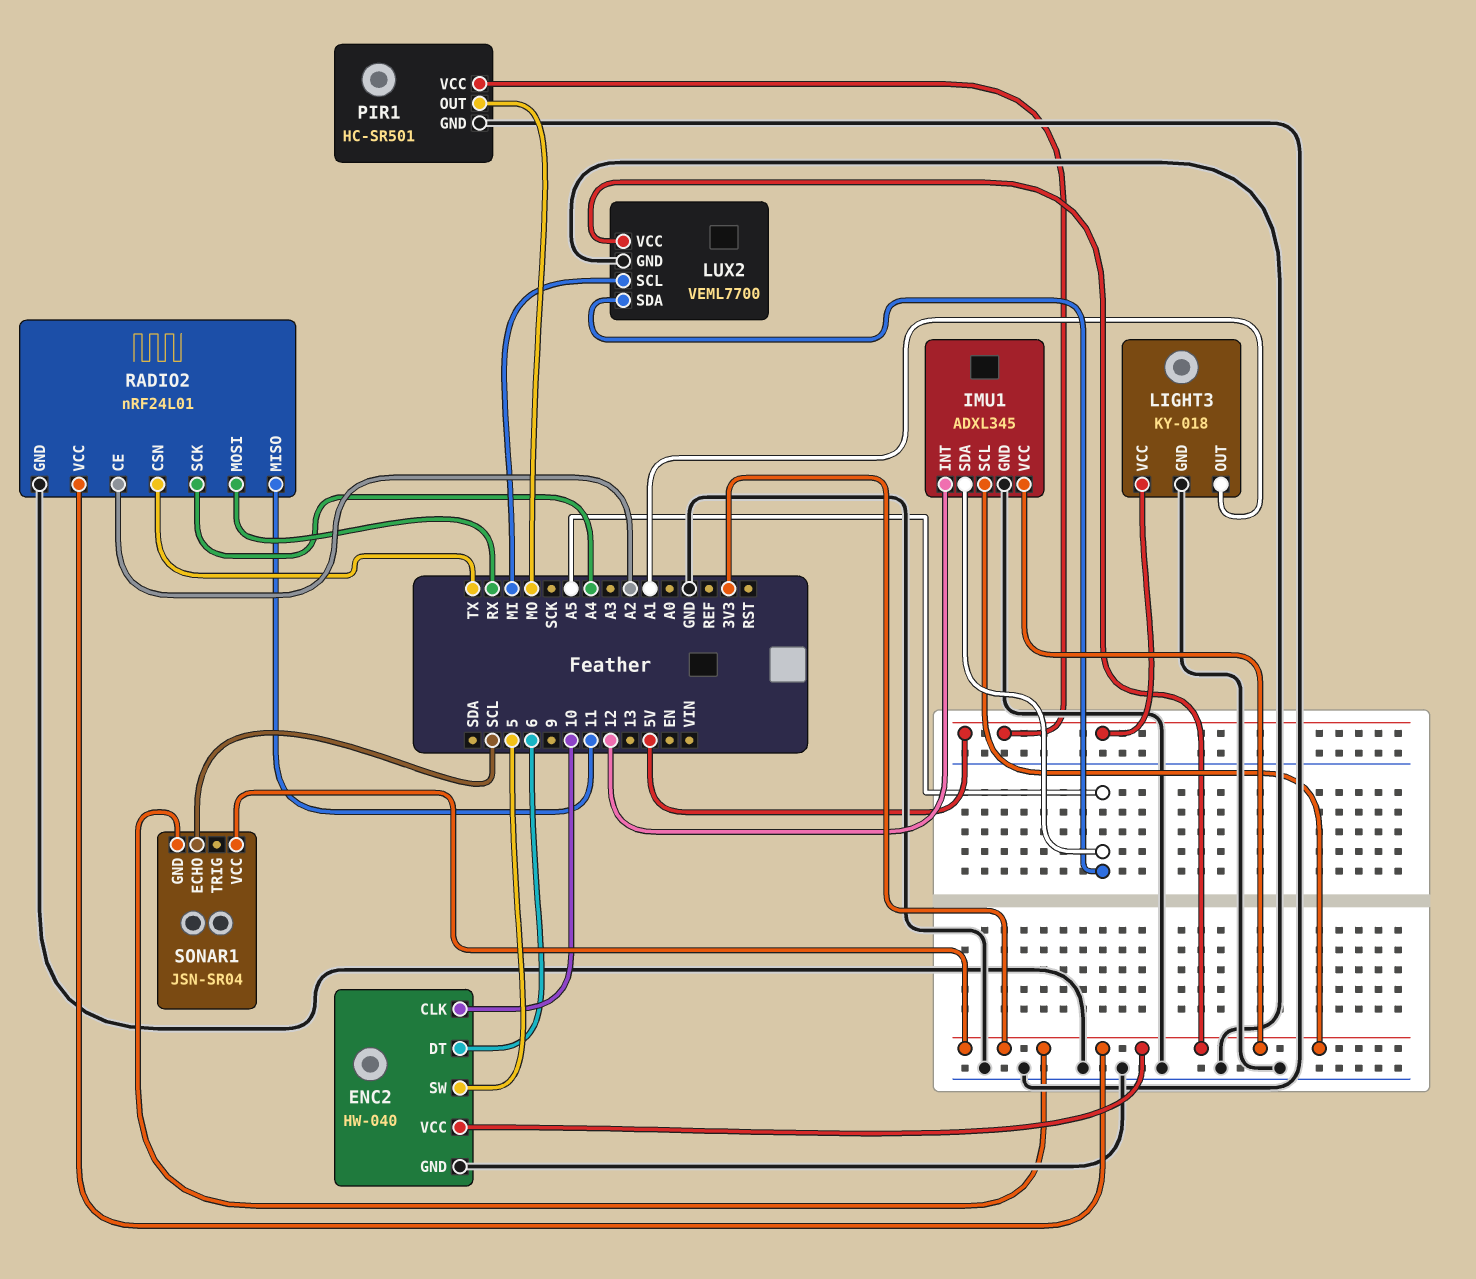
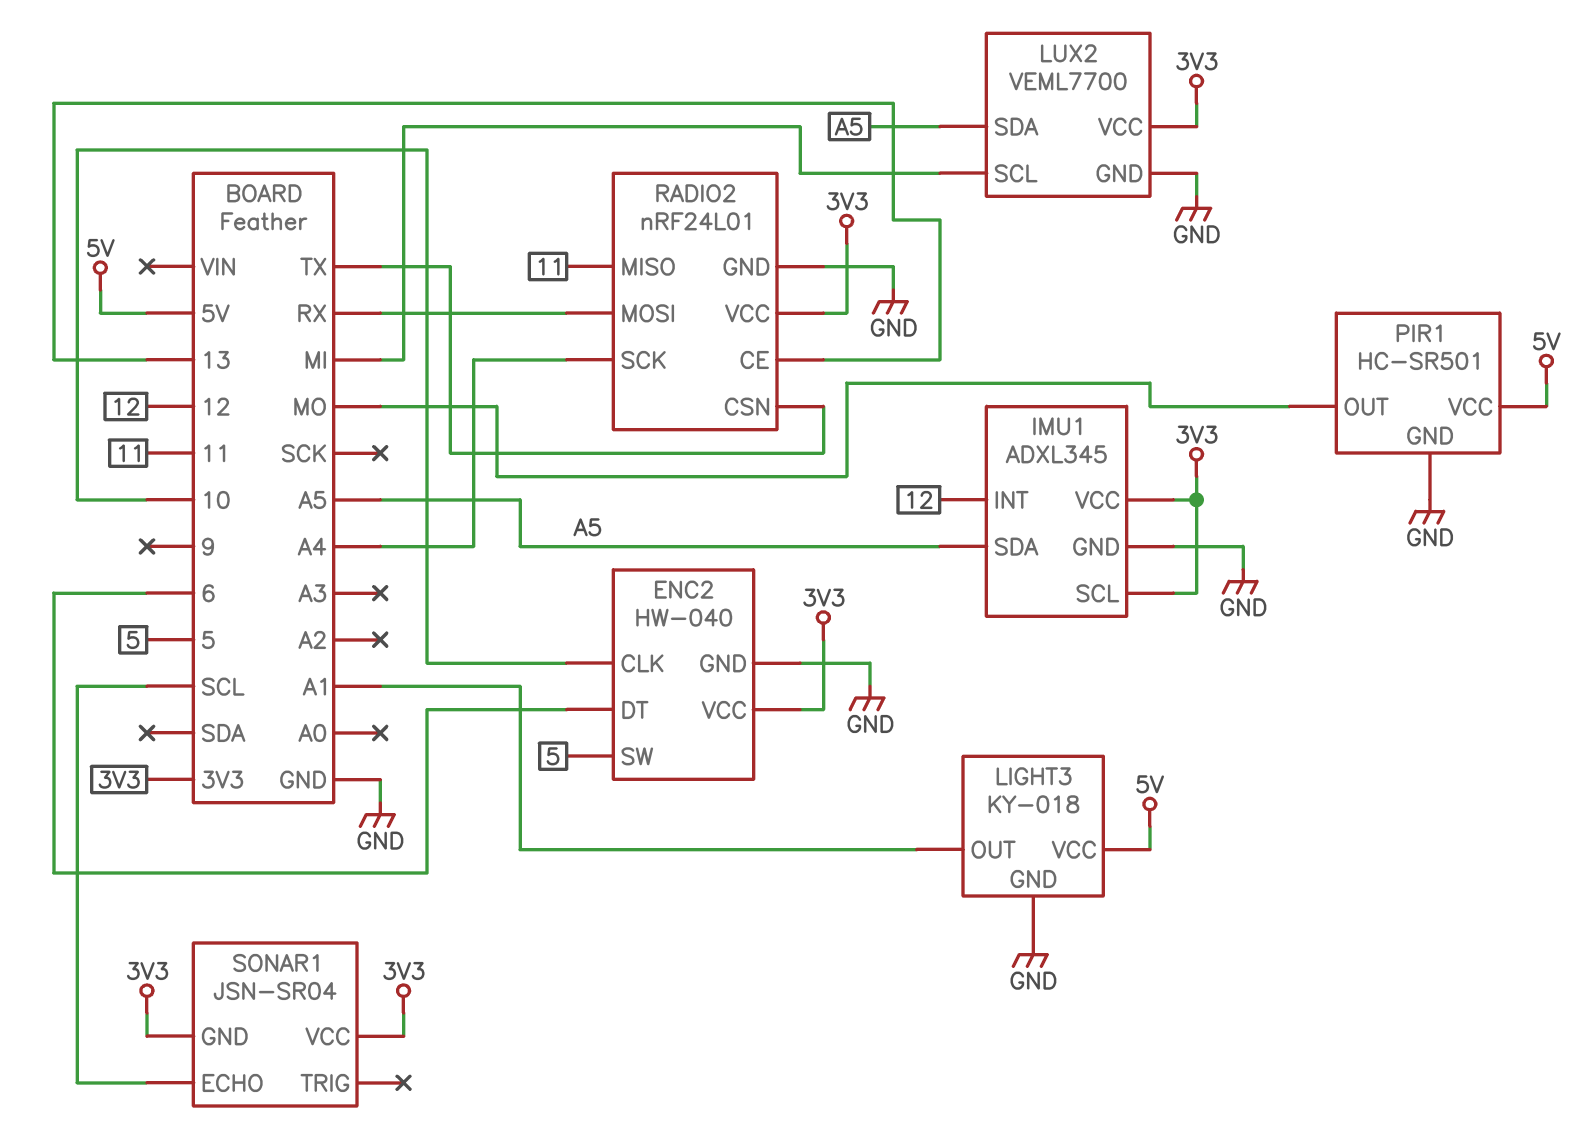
RADIO2 pin CE: A2 -> 13

